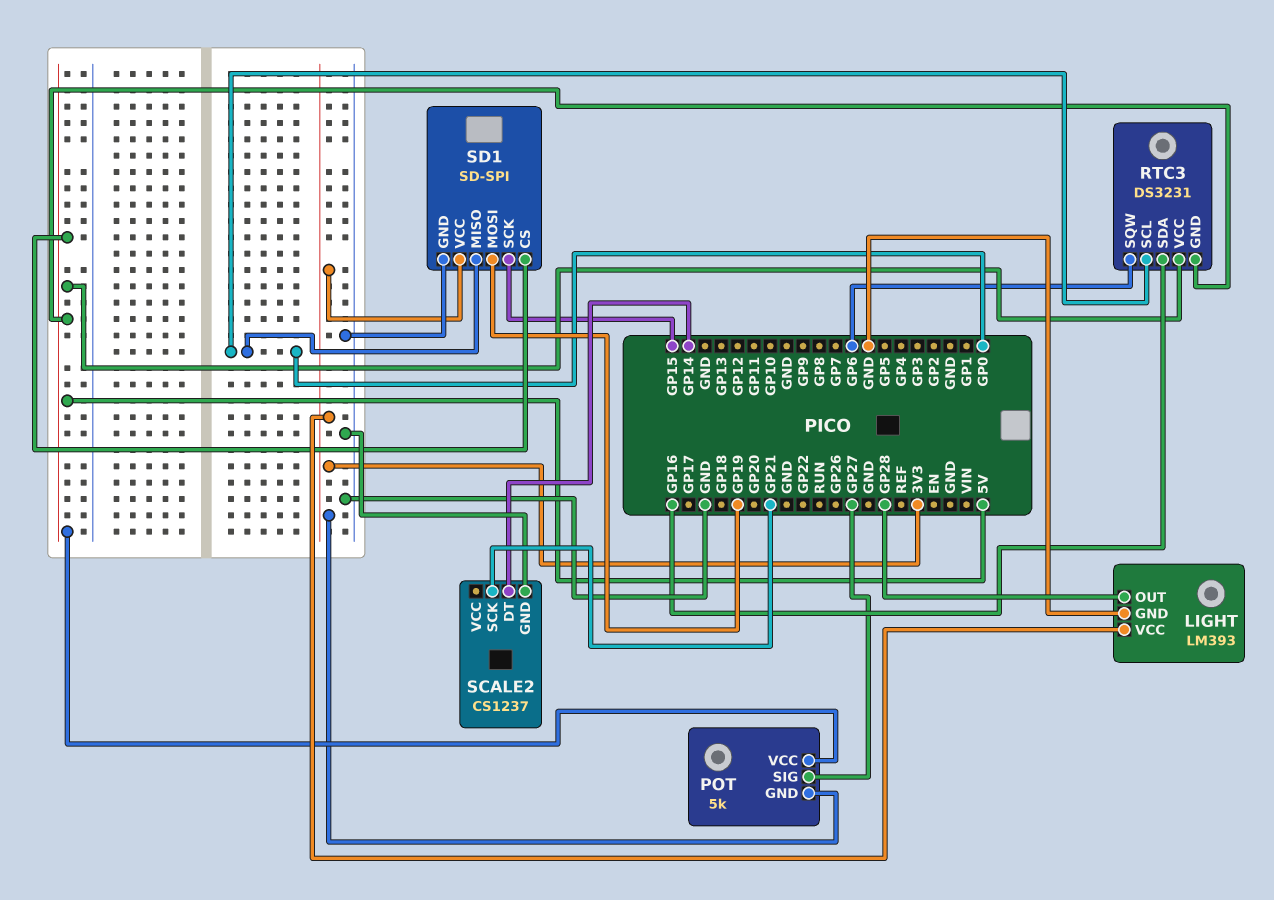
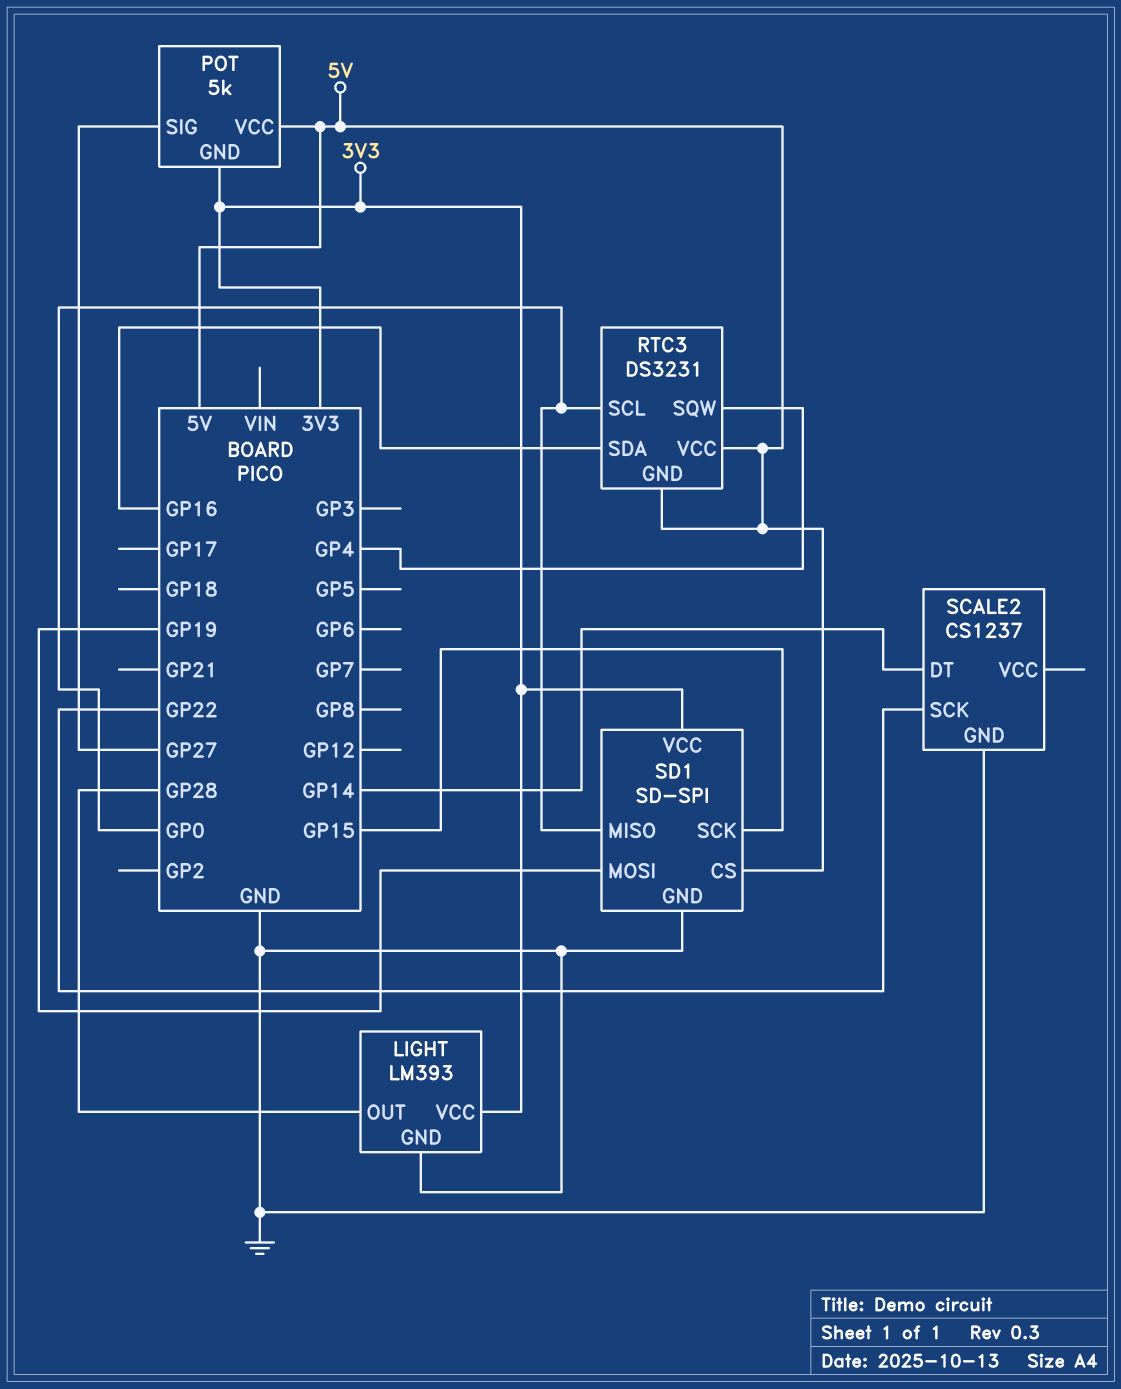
RTC3 pin SQW: GP6 -> GP4
SCALE2 pin SCK: GP21 -> GP22

